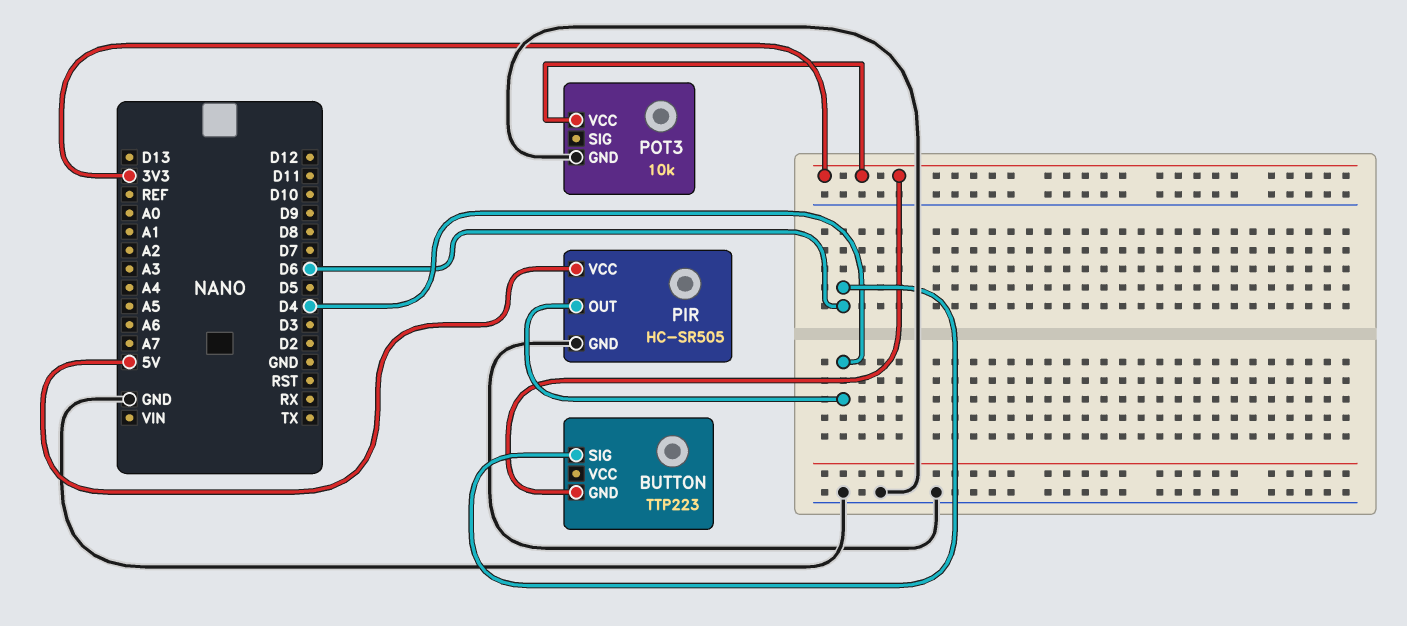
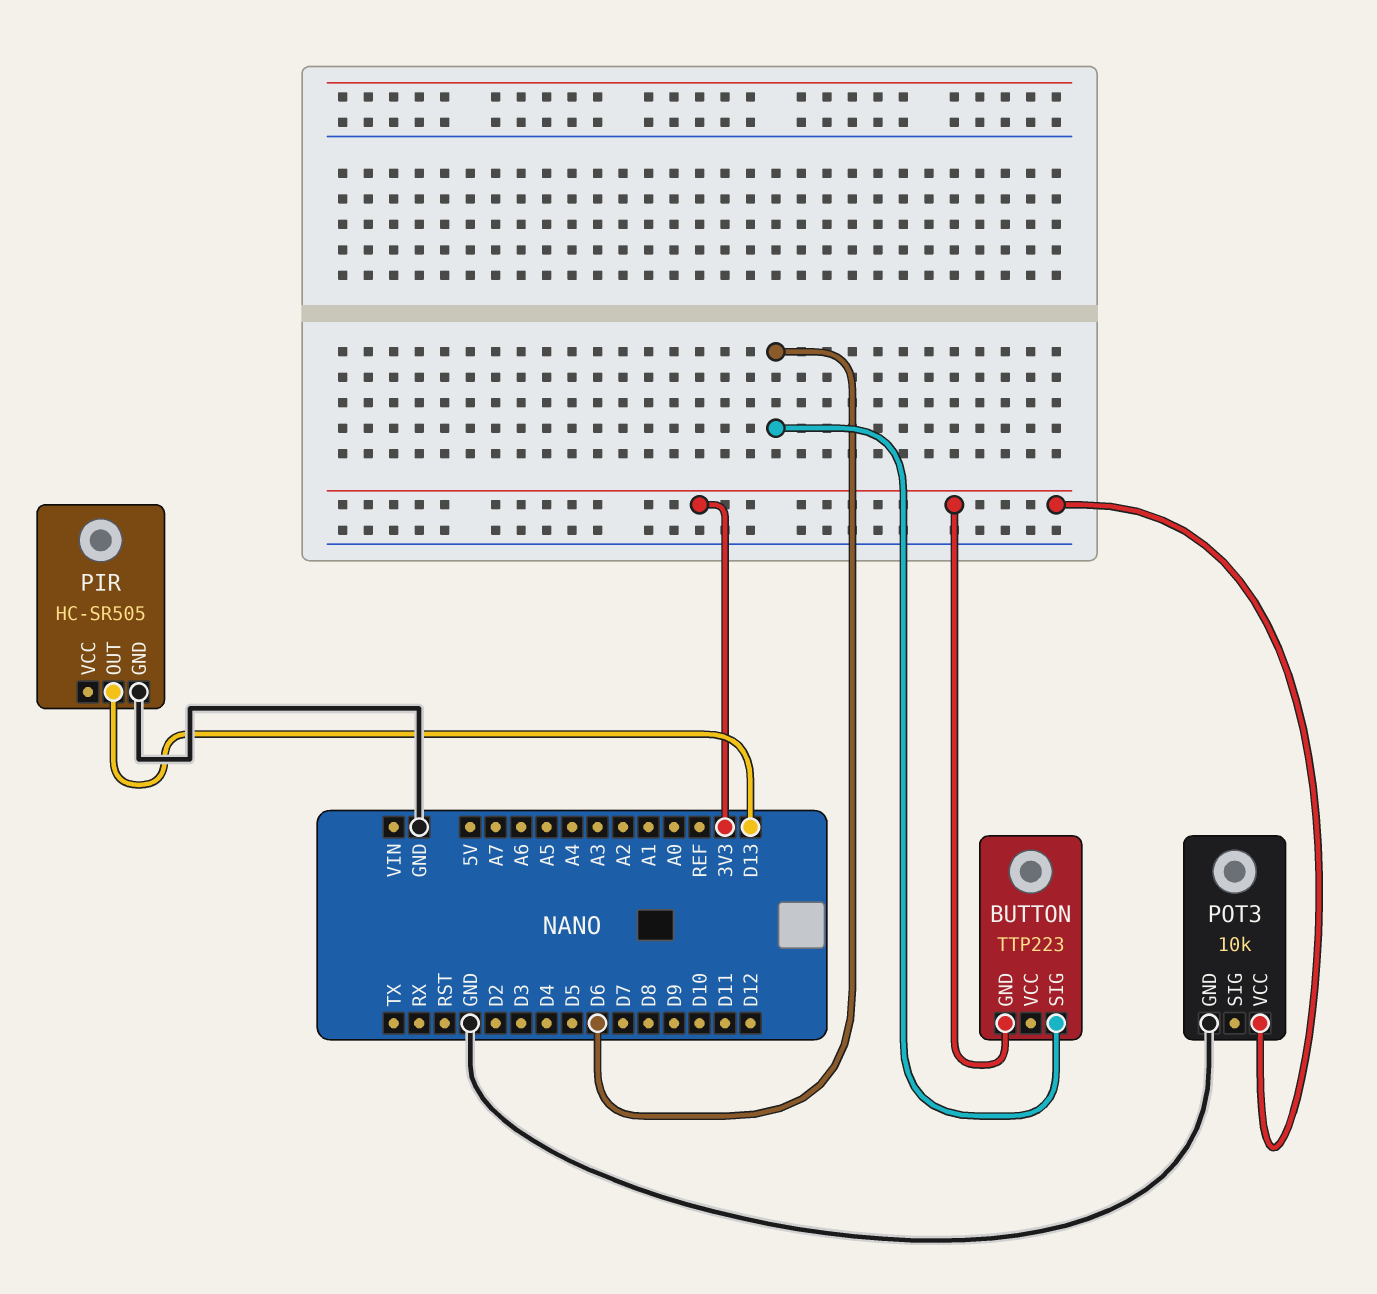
PIR pin OUT: D4 -> D13
PIR pin VCC: 5V -> none

